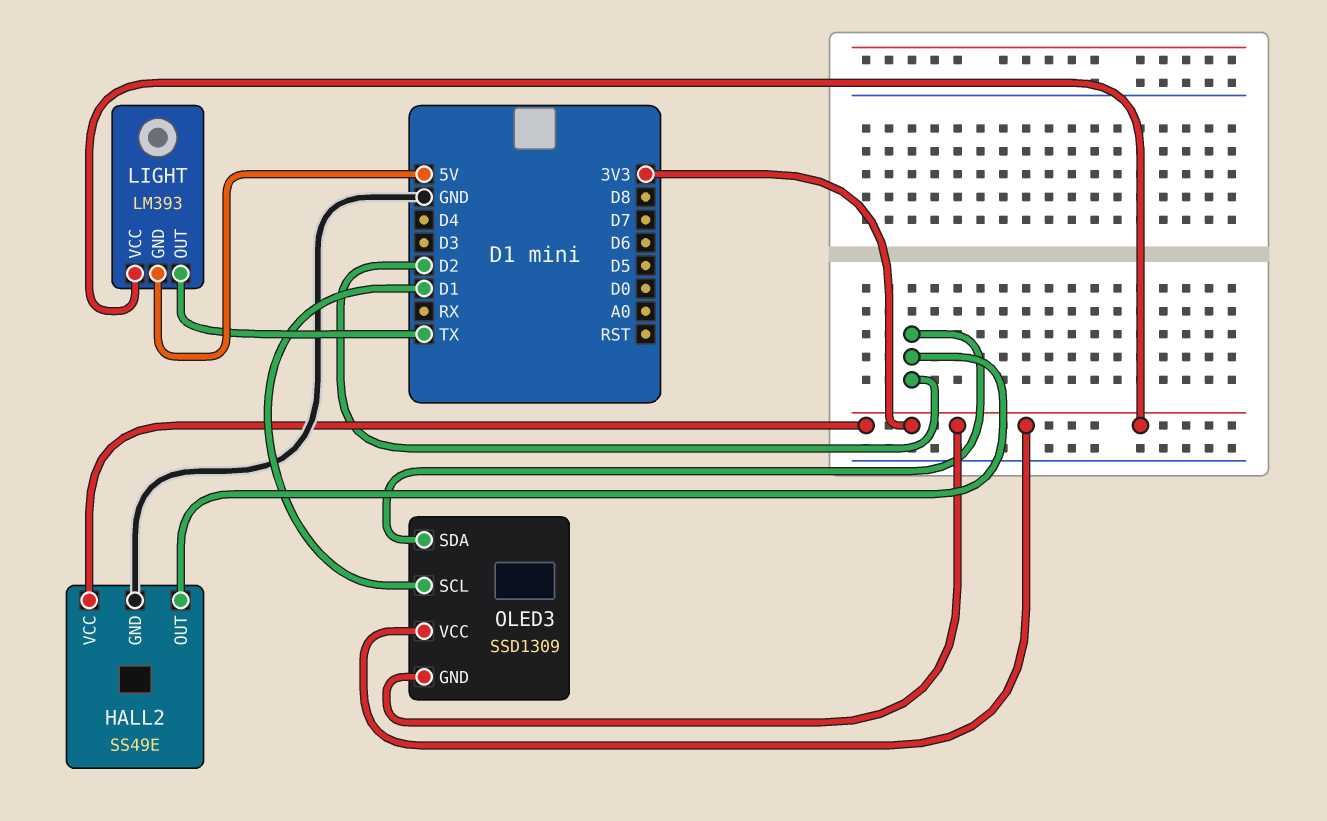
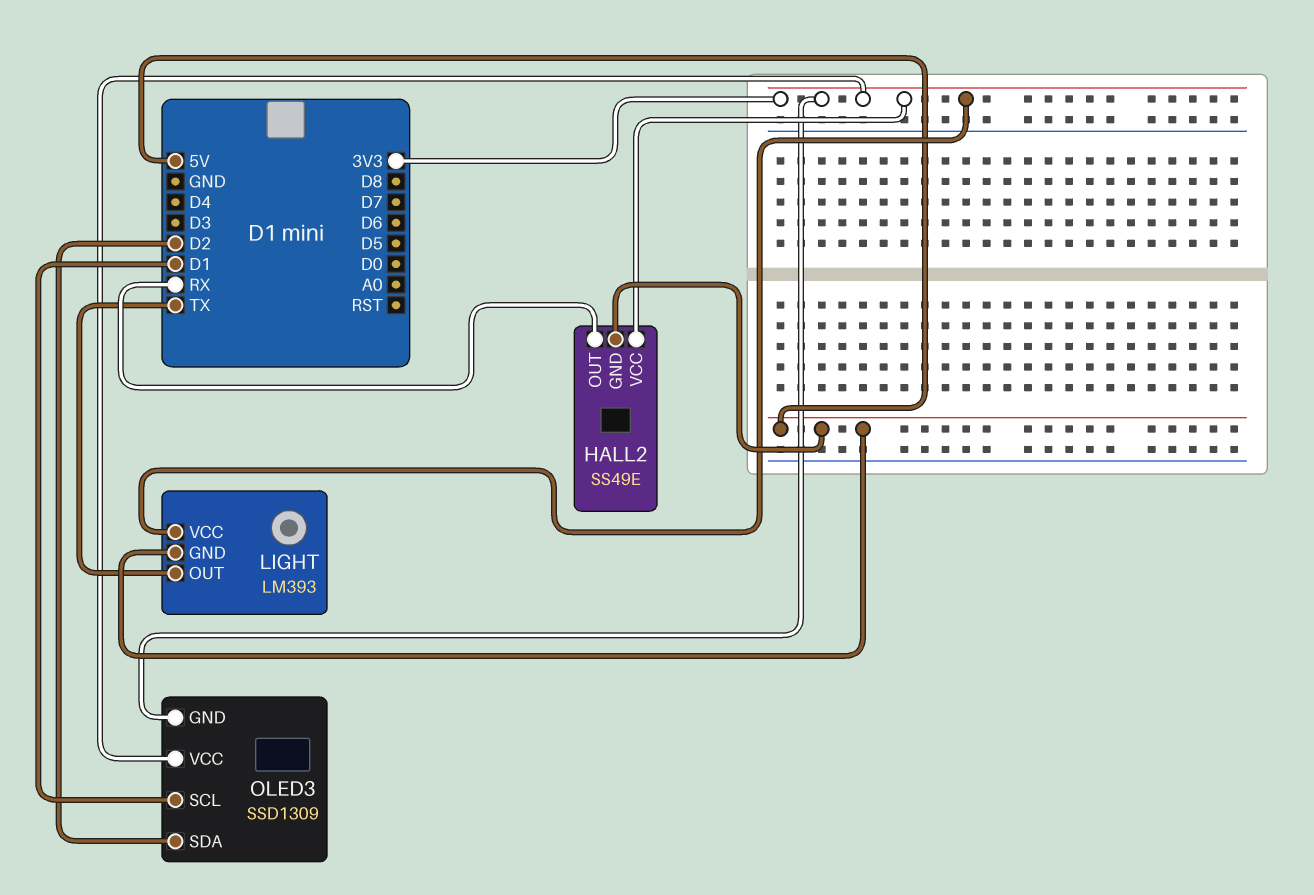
HALL2 pin GND: GND -> 5V
HALL2 pin OUT: D2 -> RX

